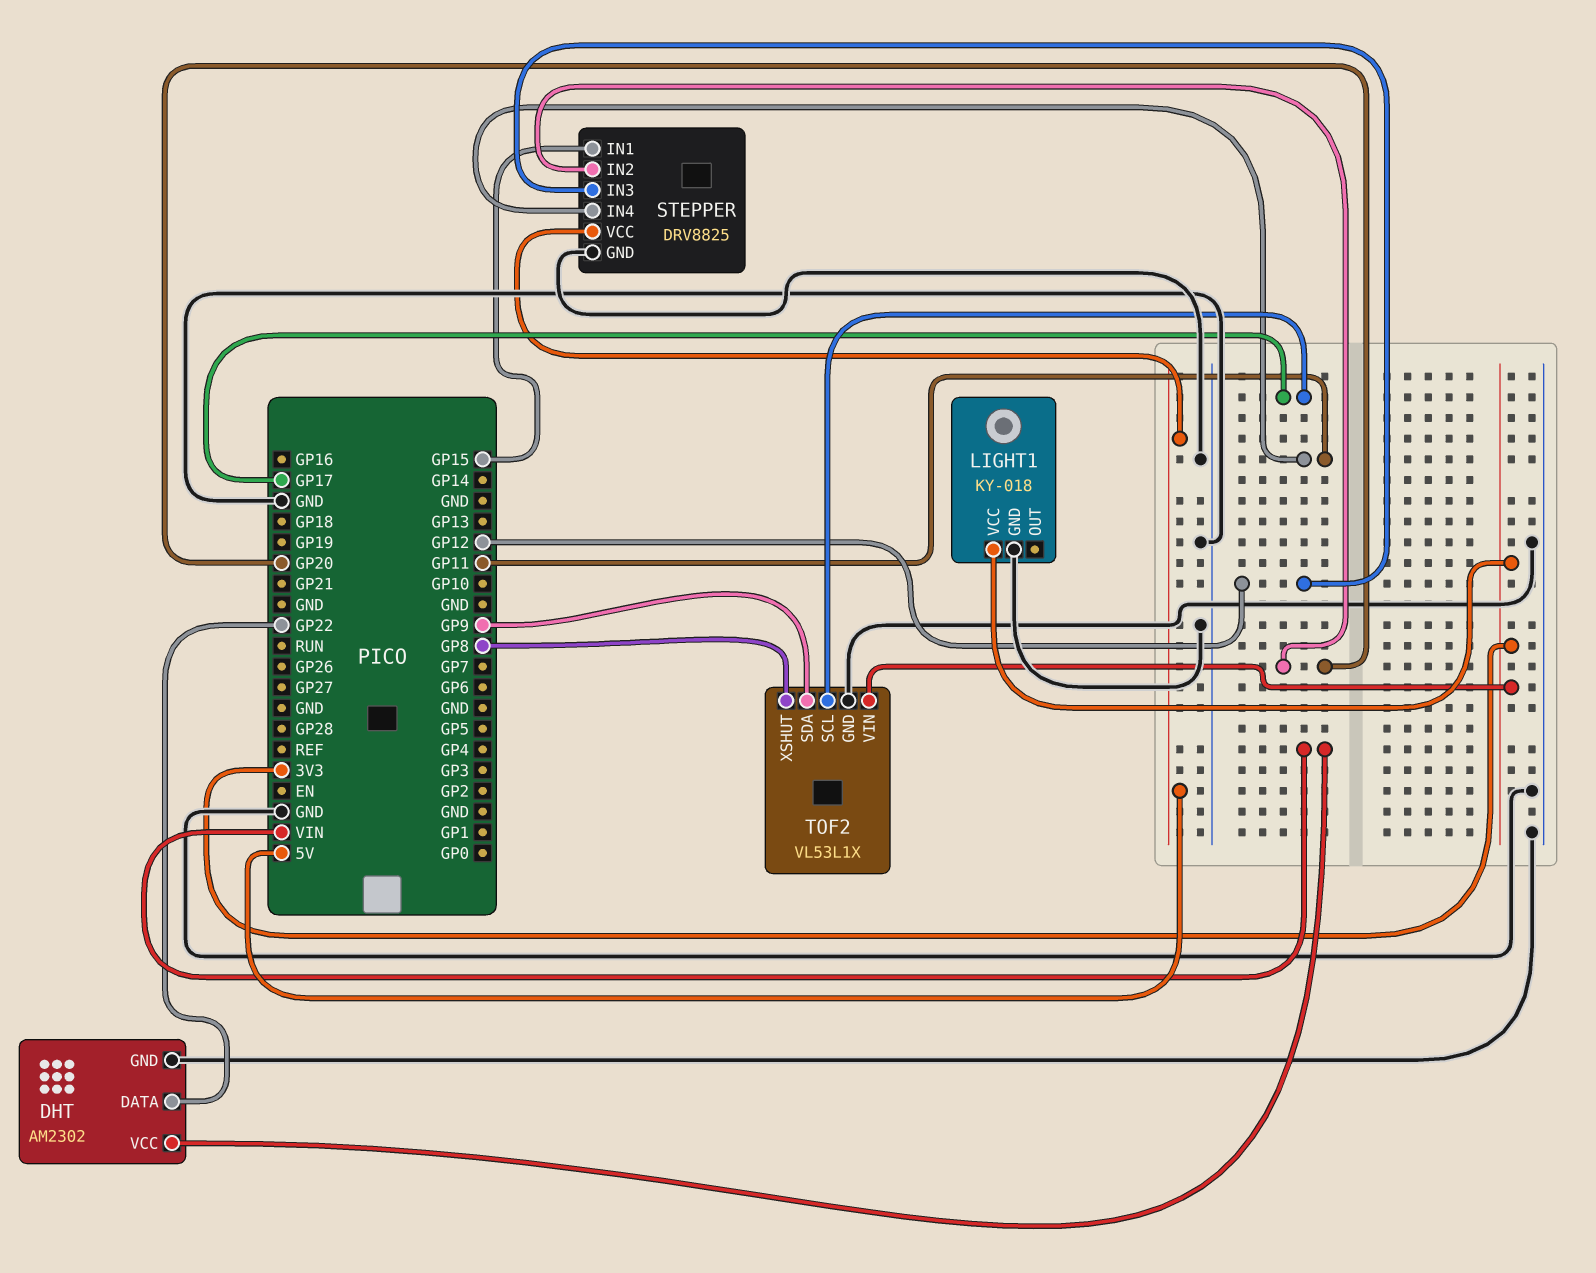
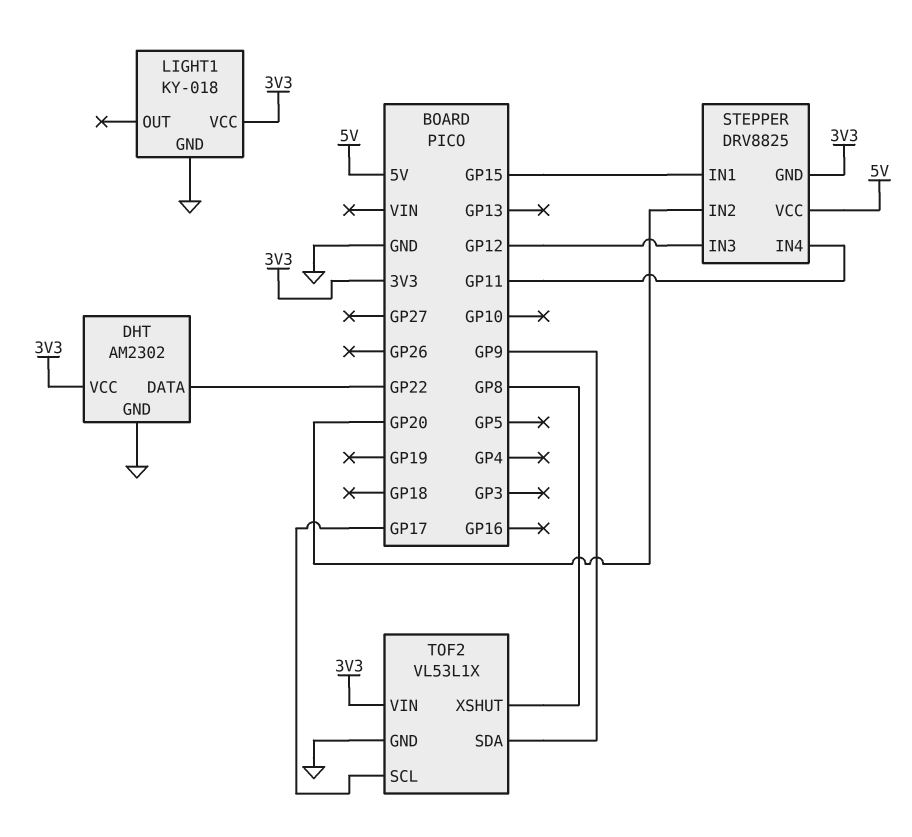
DHT pin VCC: VIN -> 3V3
STEPPER pin GND: GND -> 3V3

